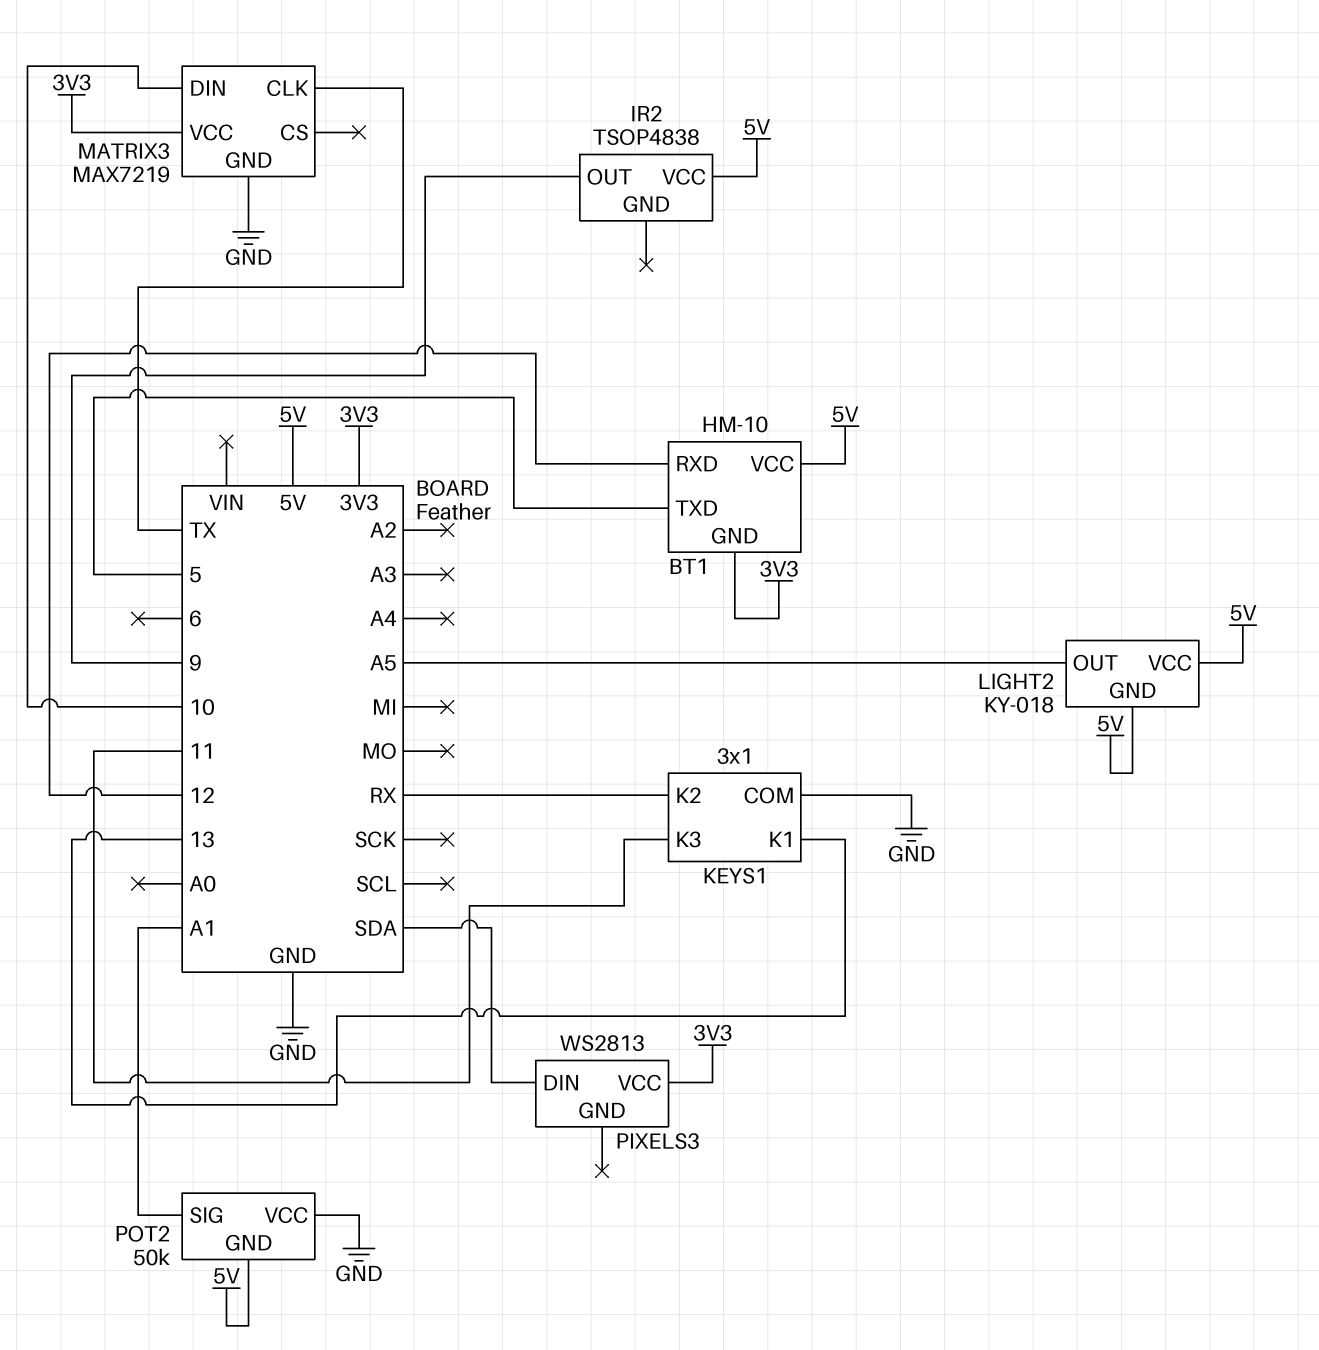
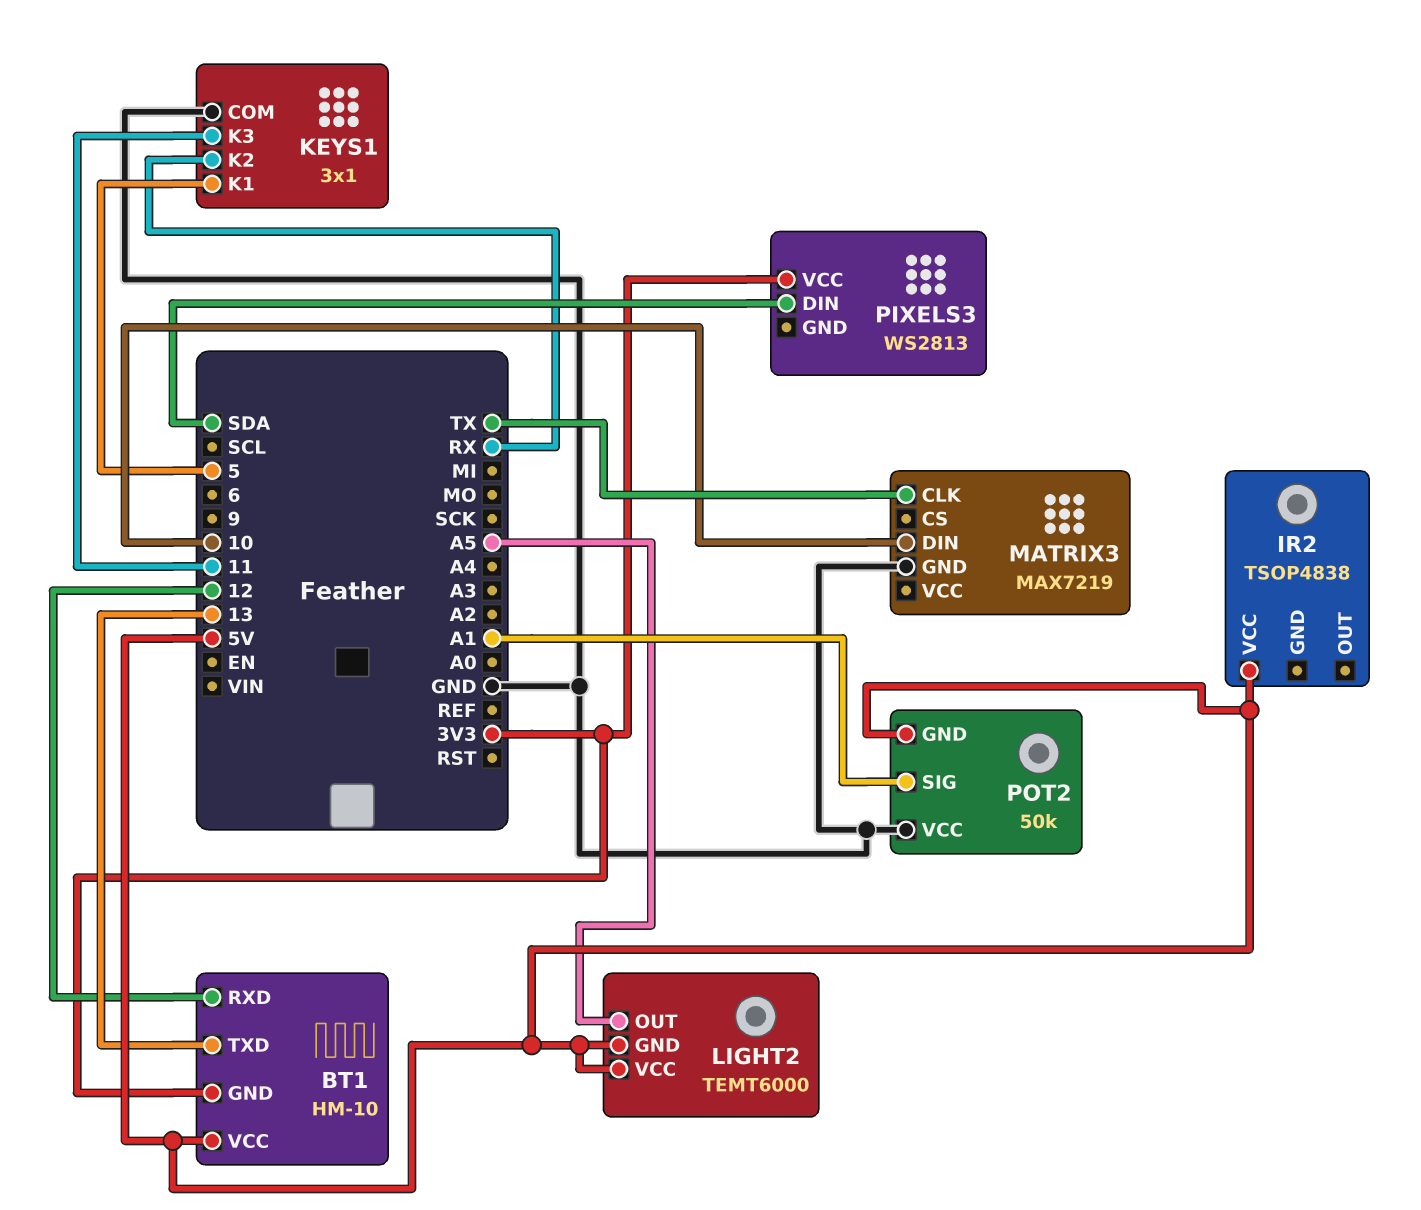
BT1 pin TXD: 5 -> 13
IR2 pin OUT: 9 -> none
KEYS1 pin K1: 13 -> 5
LIGHT2: KY-018 -> TEMT6000
MATRIX3 pin VCC: 3V3 -> none

